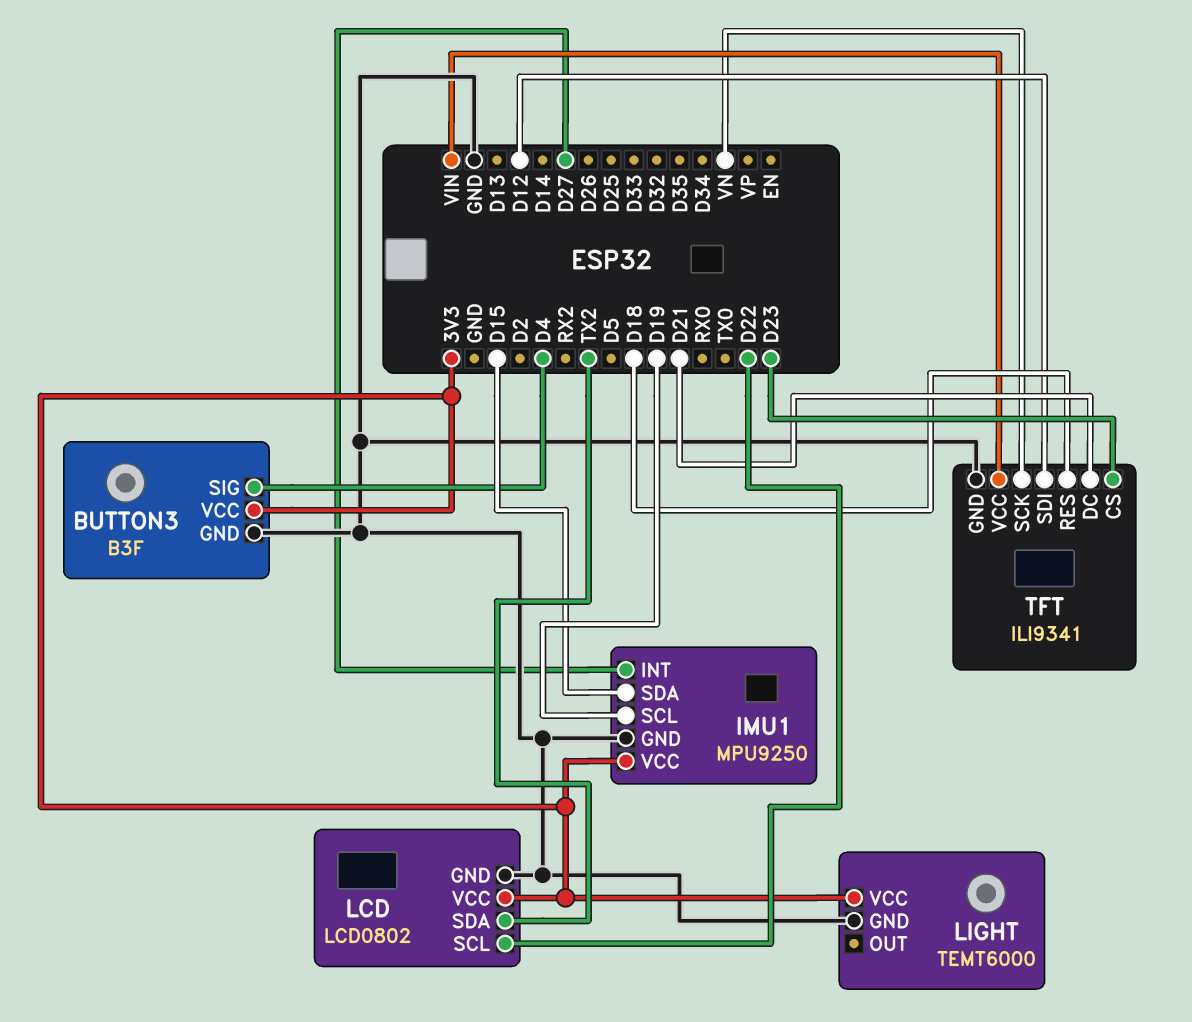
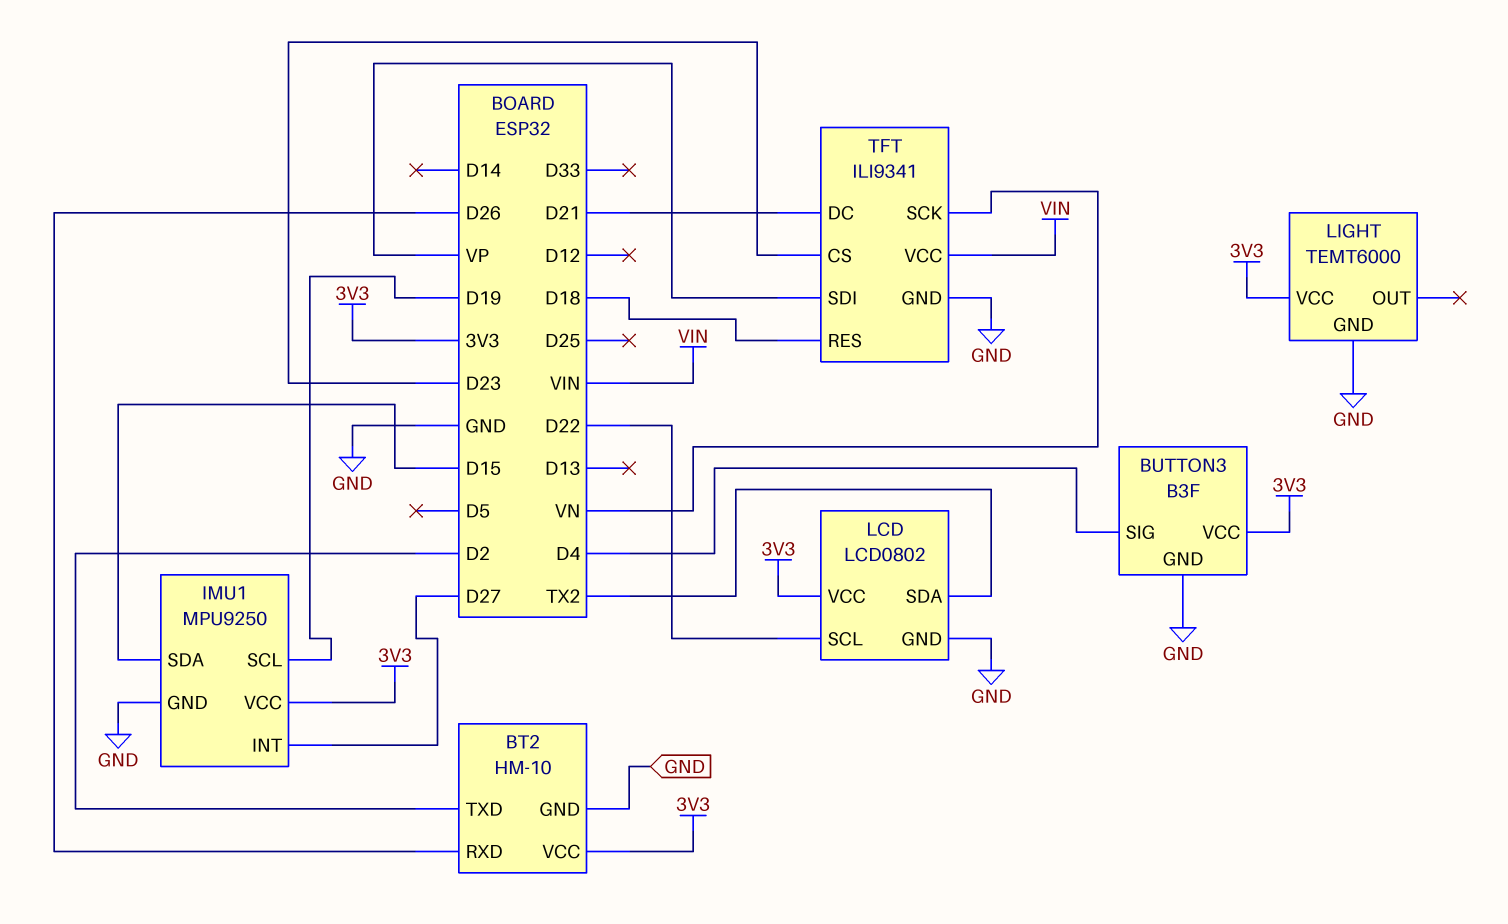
BT2: none -> HM-10
BT2 pin GND: none -> GND
BT2 pin RXD: none -> D26
BT2 pin TXD: none -> D2
BT2 pin VCC: none -> 3V3
TFT pin SDI: D12 -> VP

